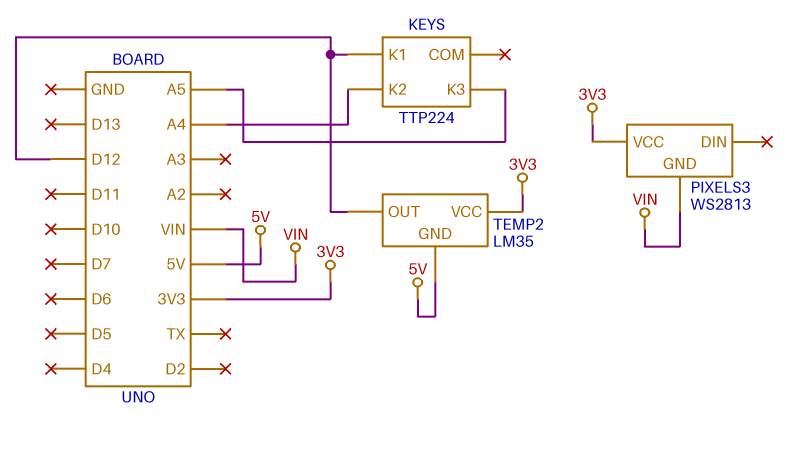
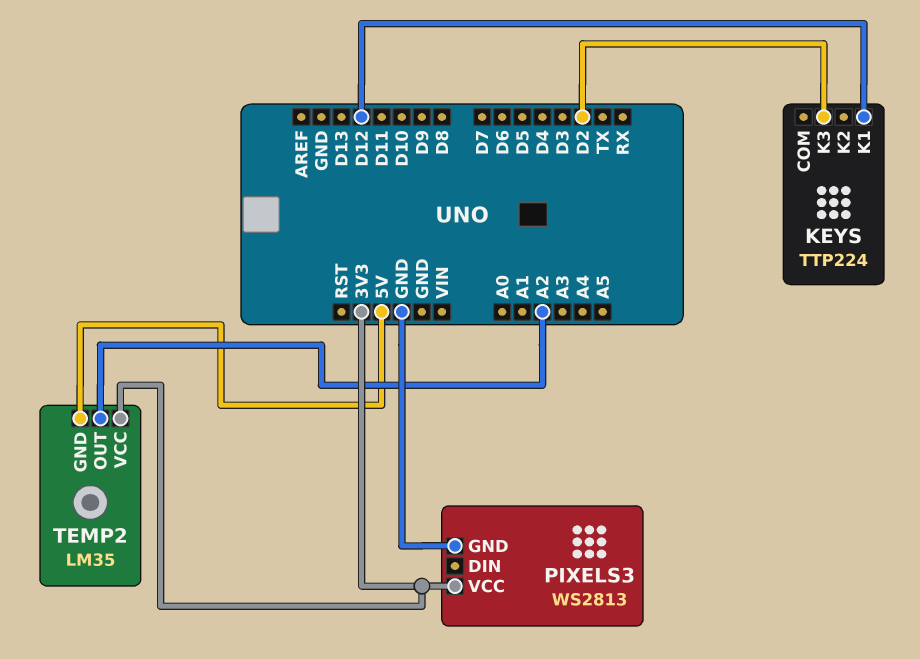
KEYS pin K2: A4 -> none
KEYS pin K3: A5 -> D2
PIXELS3 pin GND: VIN -> GND
TEMP2 pin OUT: D12 -> A2

